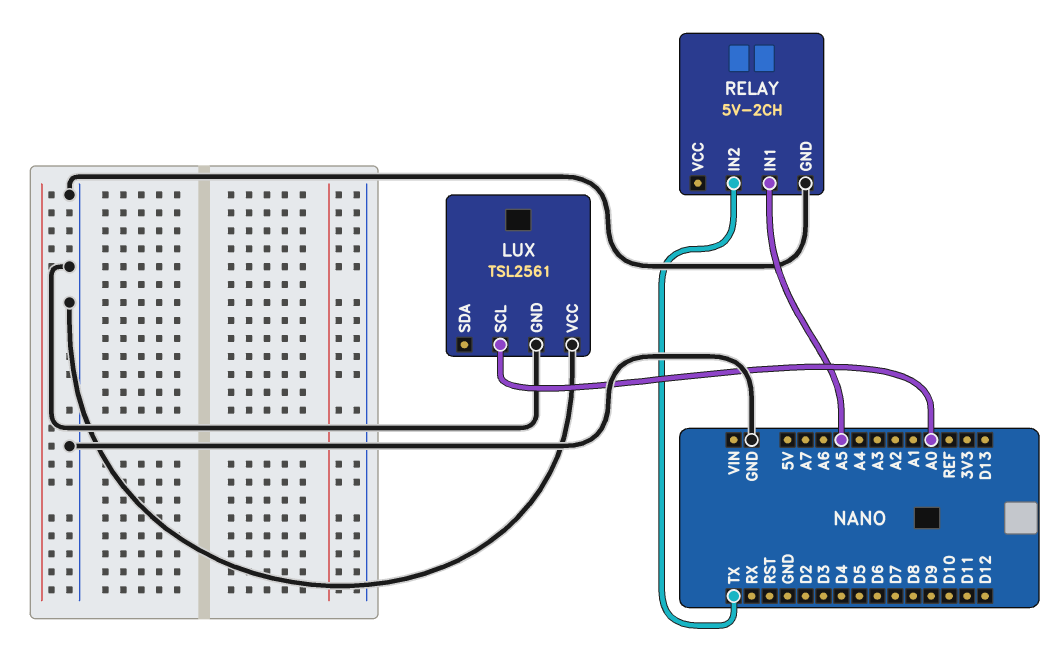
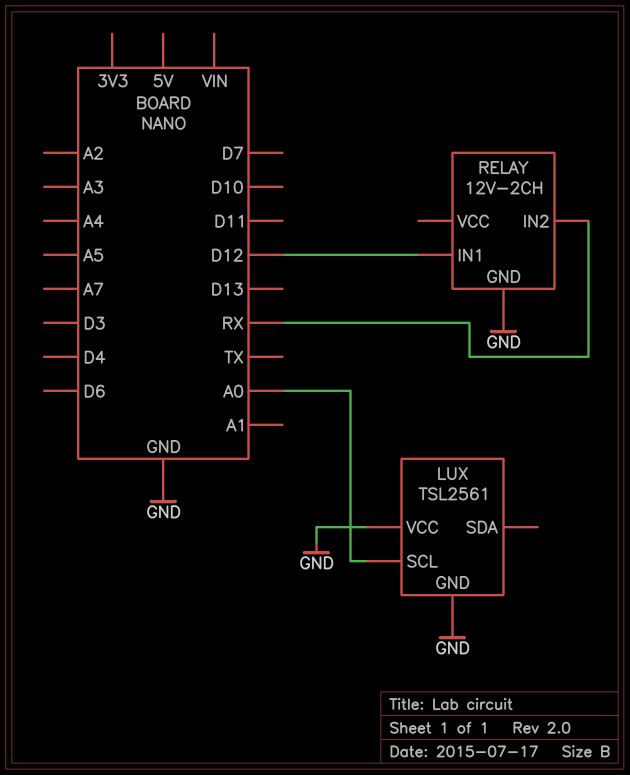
RELAY: 5V-2CH -> 12V-2CH
RELAY pin IN1: A5 -> D12
RELAY pin IN2: TX -> RX

